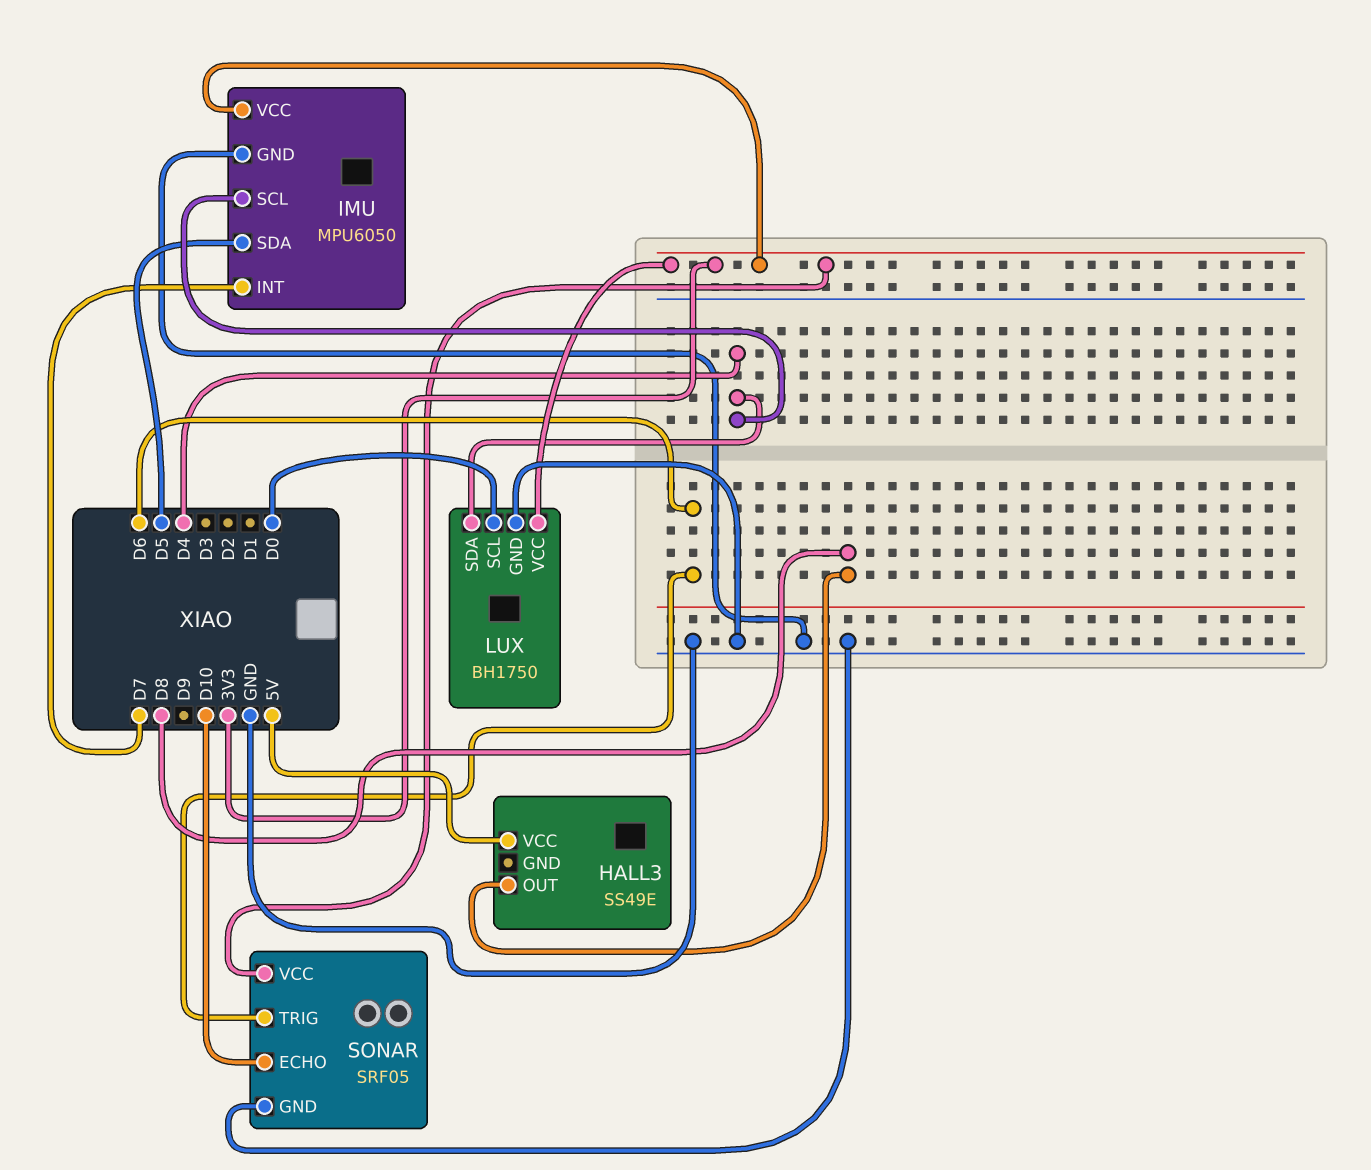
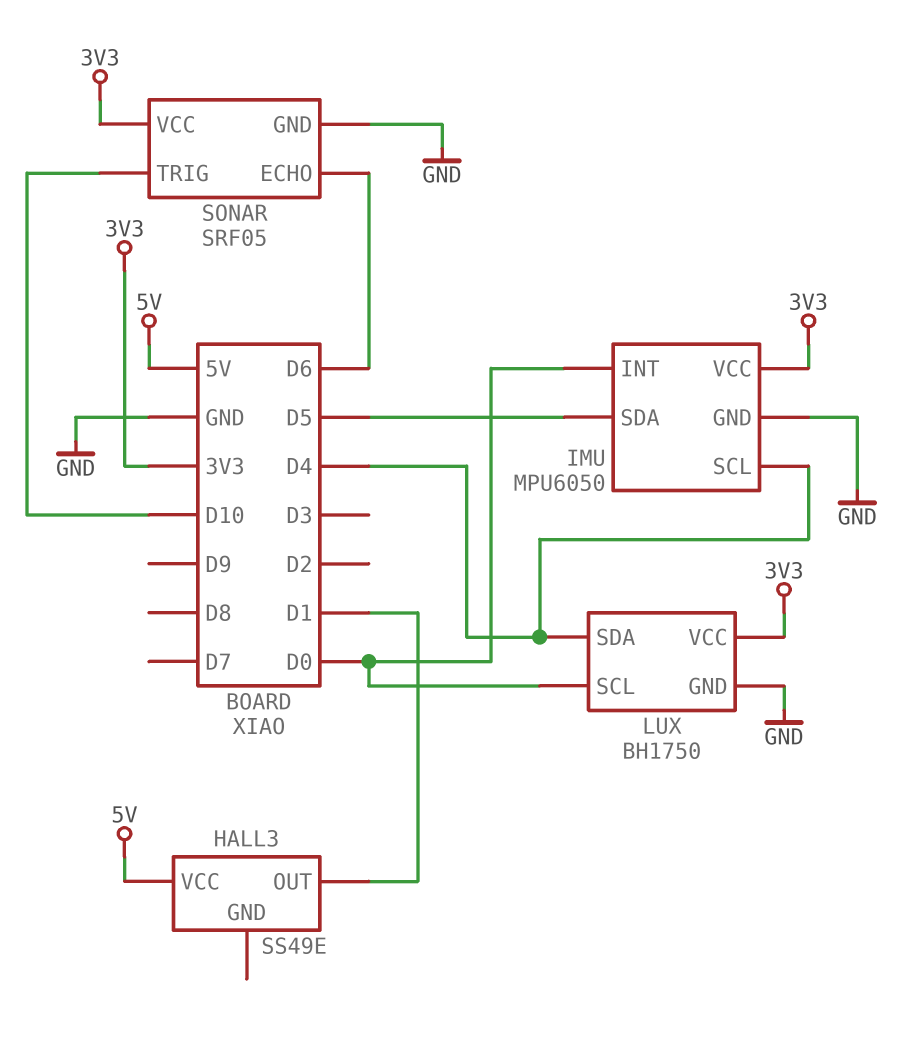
HALL3 pin OUT: D8 -> D1
IMU pin INT: D7 -> D0
SONAR pin ECHO: D10 -> D6
SONAR pin TRIG: D6 -> D10

